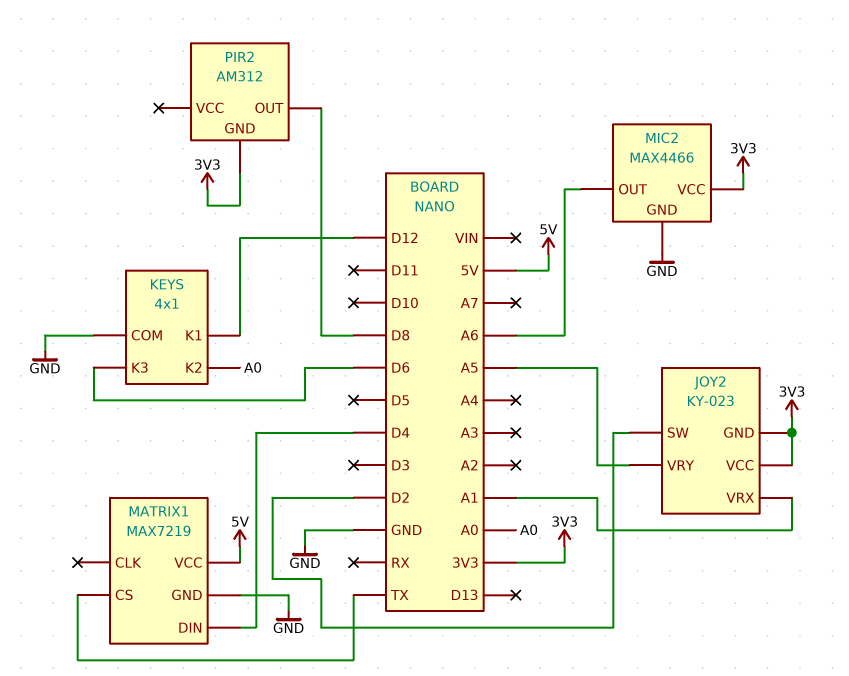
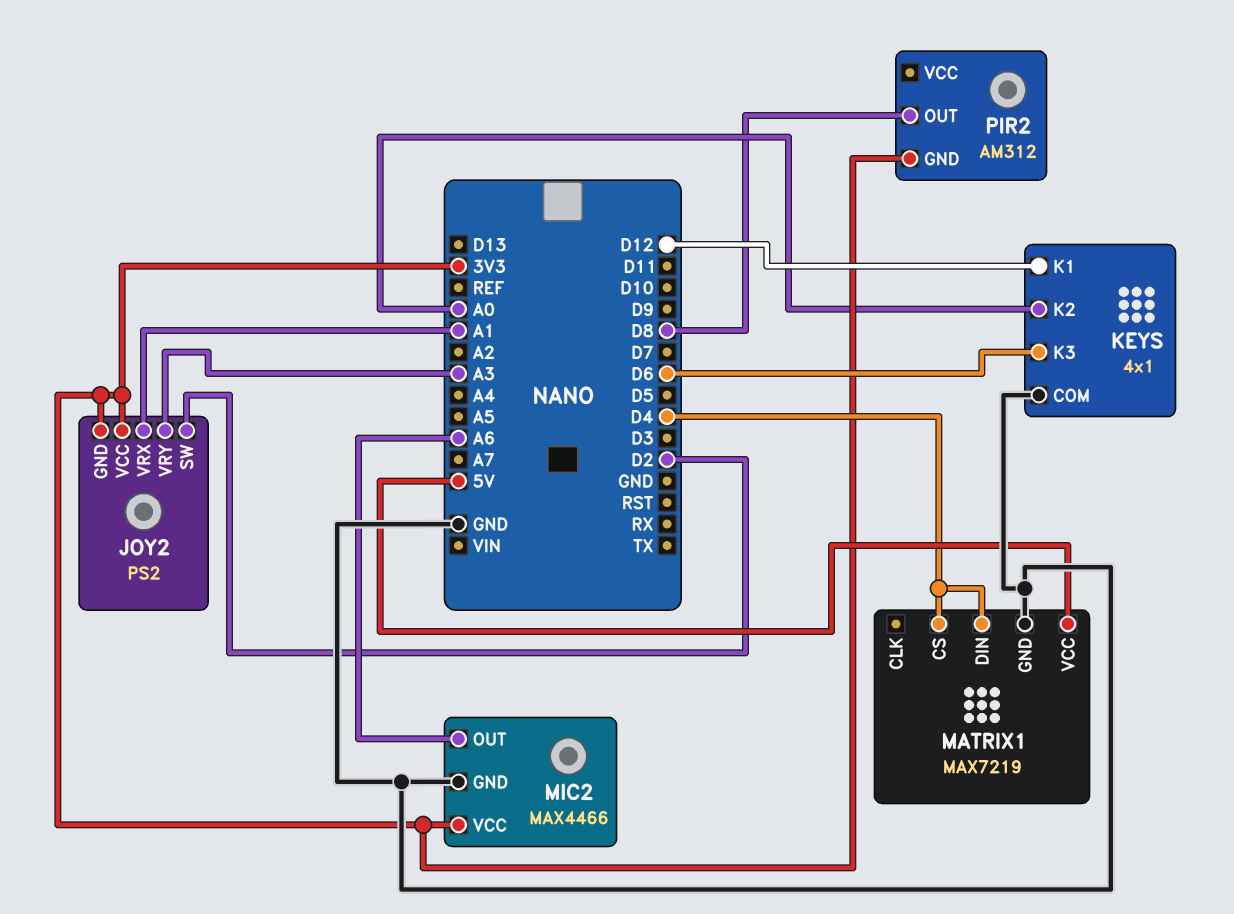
JOY2: KY-023 -> PS2
JOY2 pin VRY: A5 -> A3
MATRIX1 pin CS: TX -> D4

